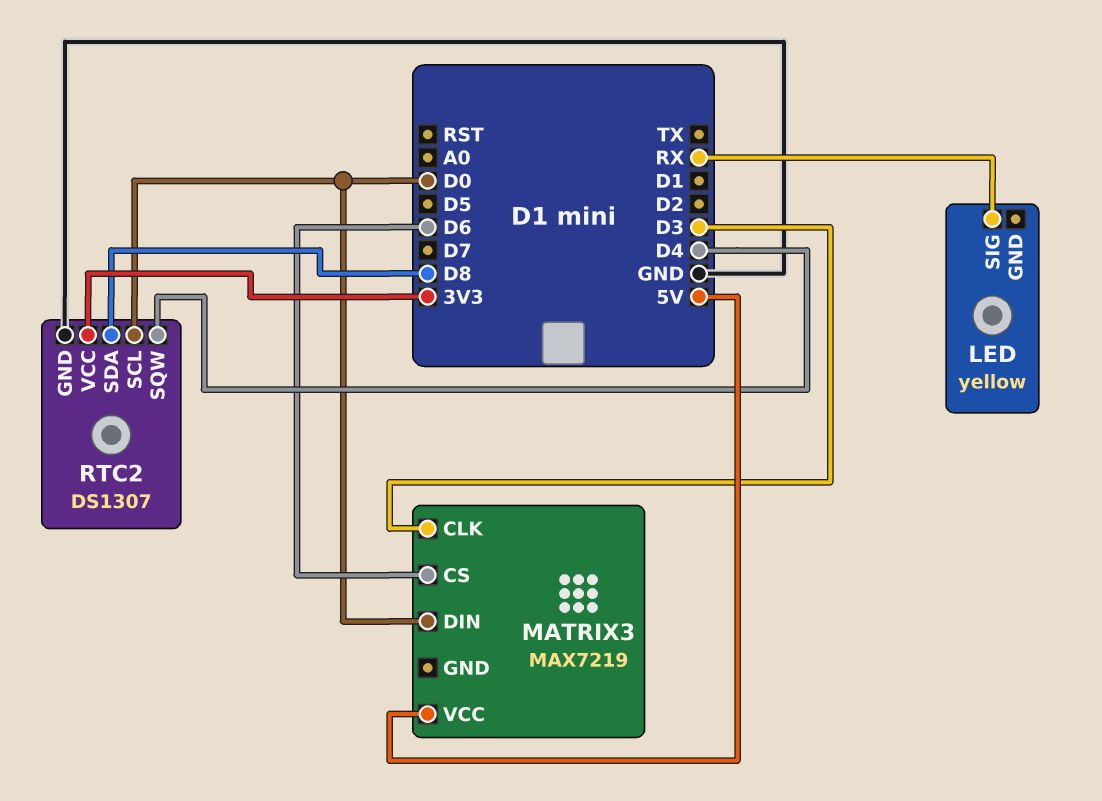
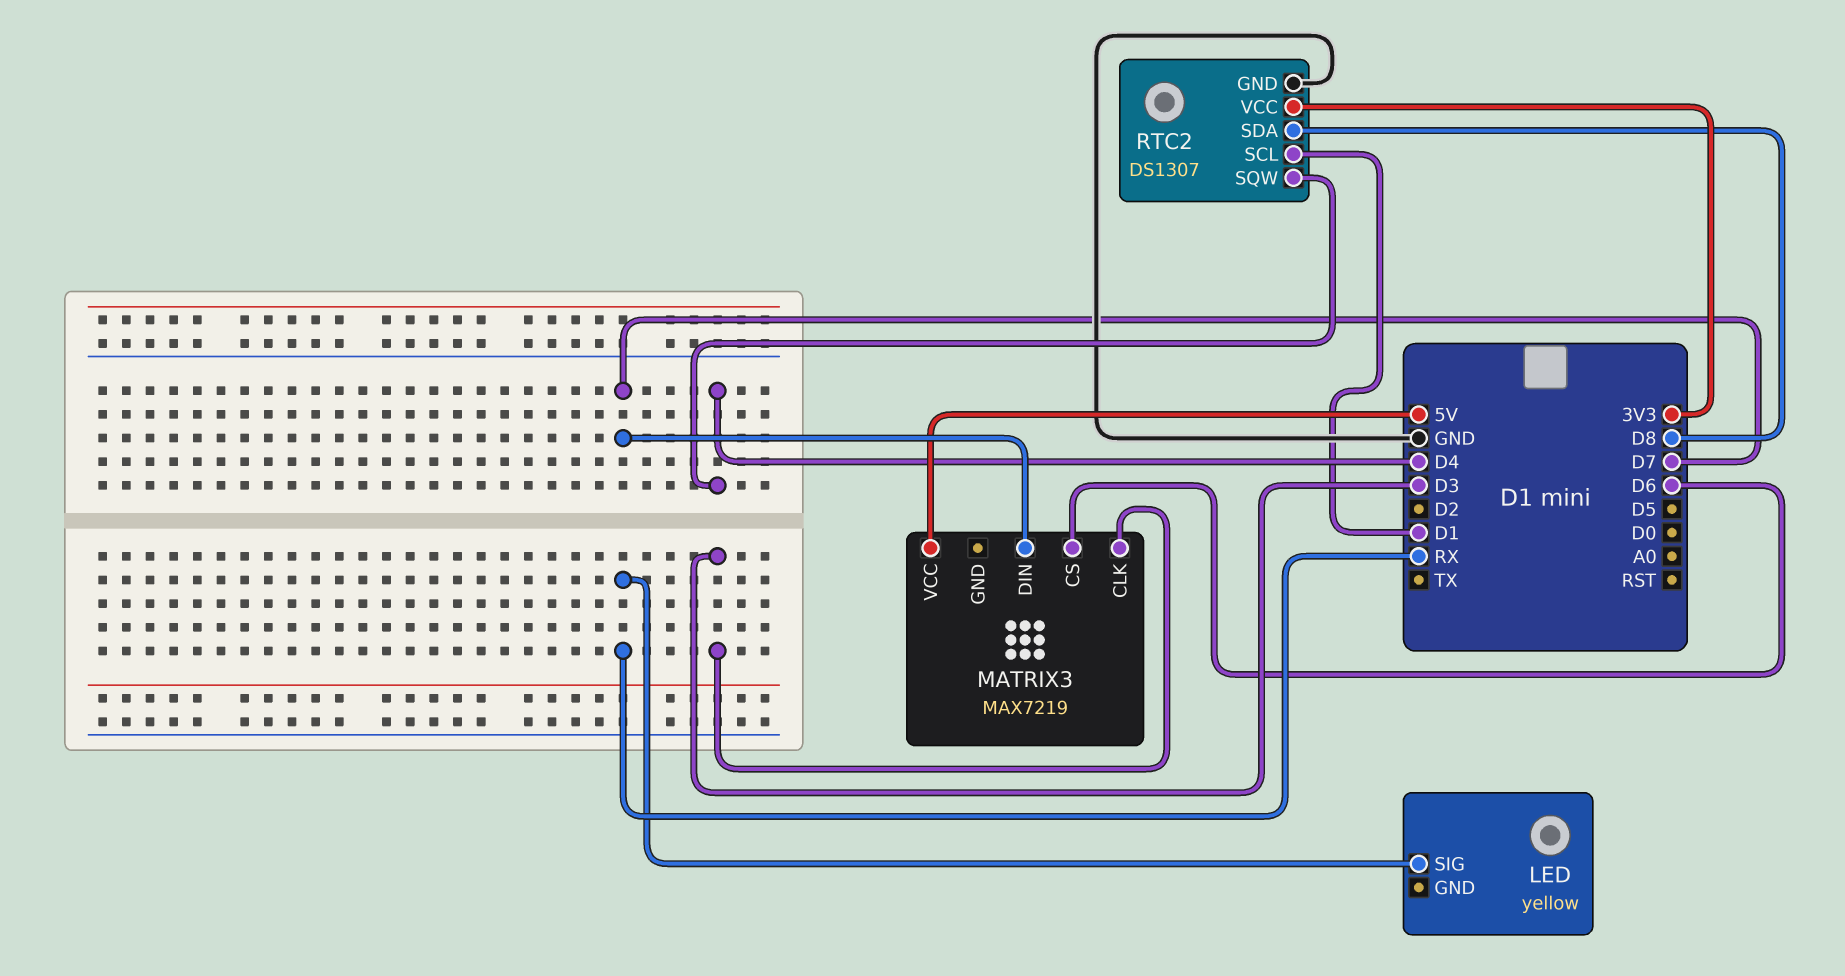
MATRIX3 pin DIN: D0 -> D7
RTC2 pin SCL: D0 -> D1

